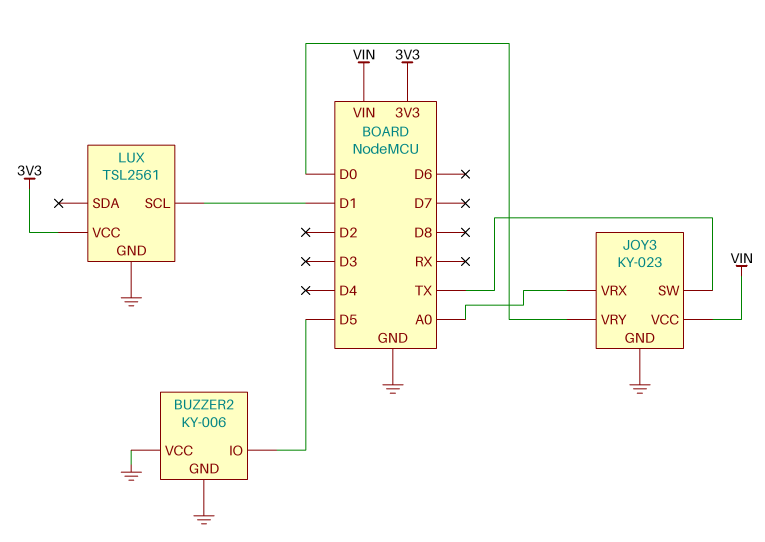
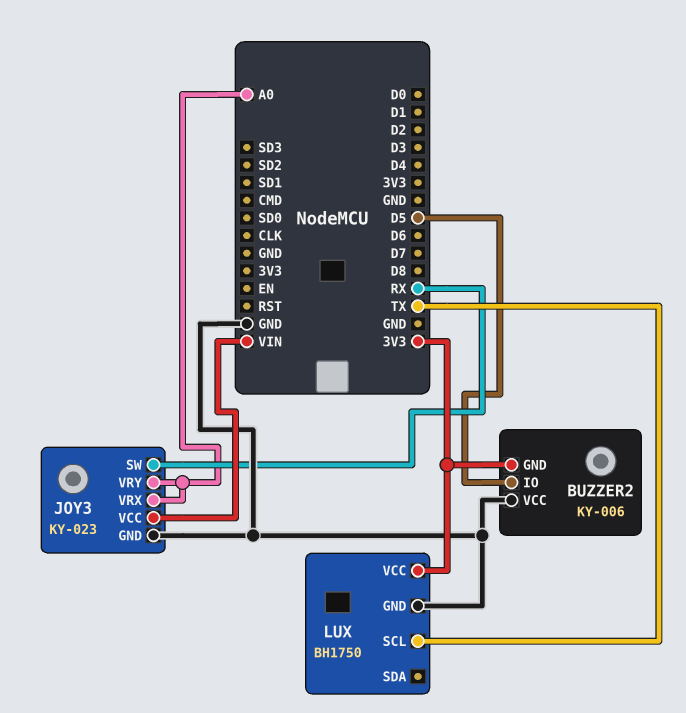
BUZZER2 pin GND: GND -> 3V3
JOY3 pin SW: TX -> RX
JOY3 pin VRY: D0 -> A0
LUX: TSL2561 -> BH1750
LUX pin SCL: D1 -> TX

